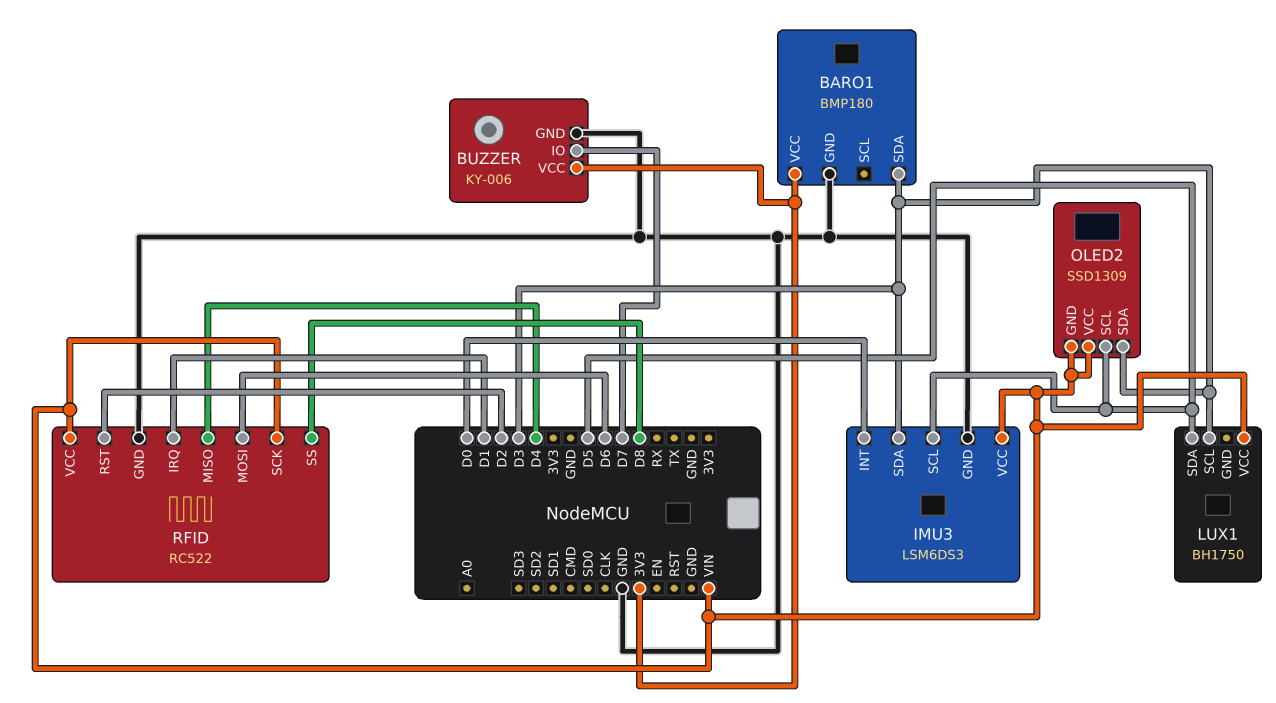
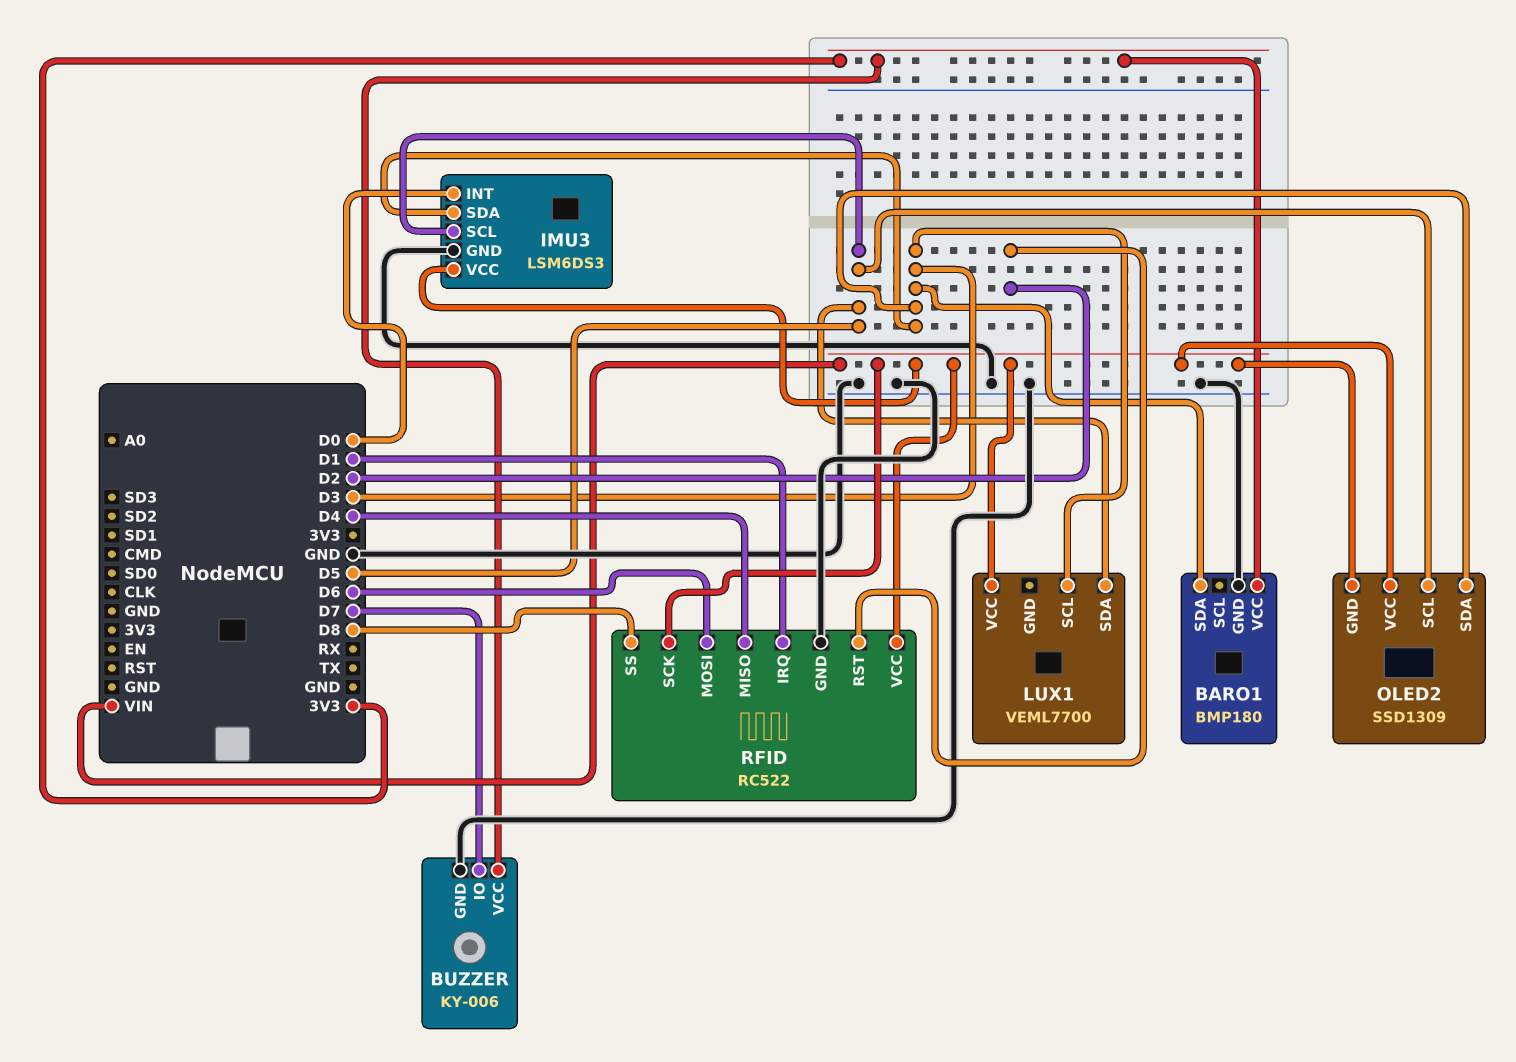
LUX1: BH1750 -> VEML7700

